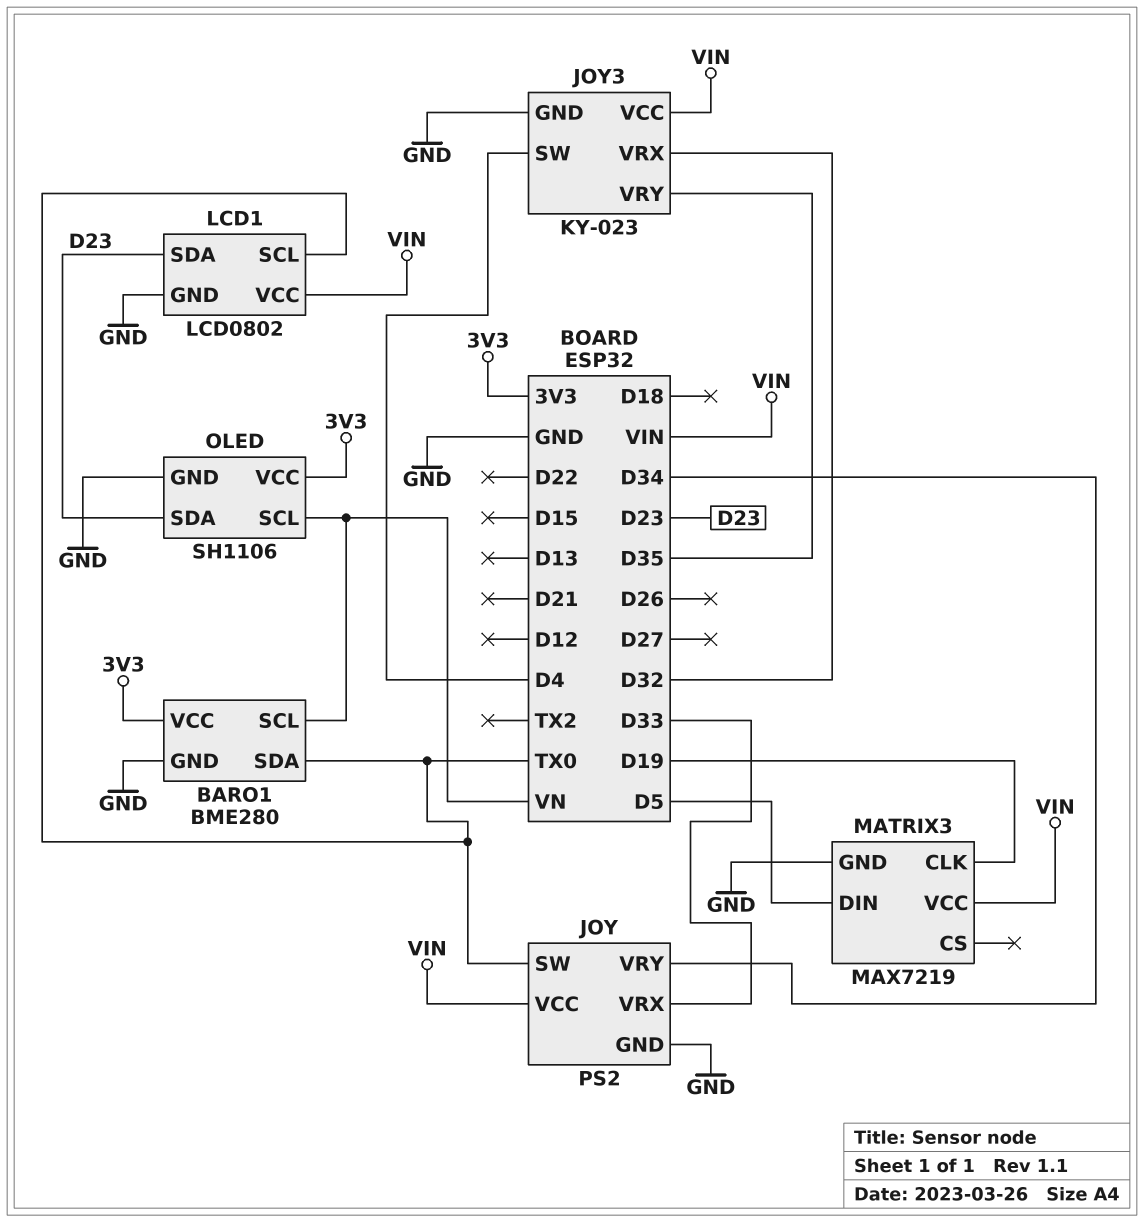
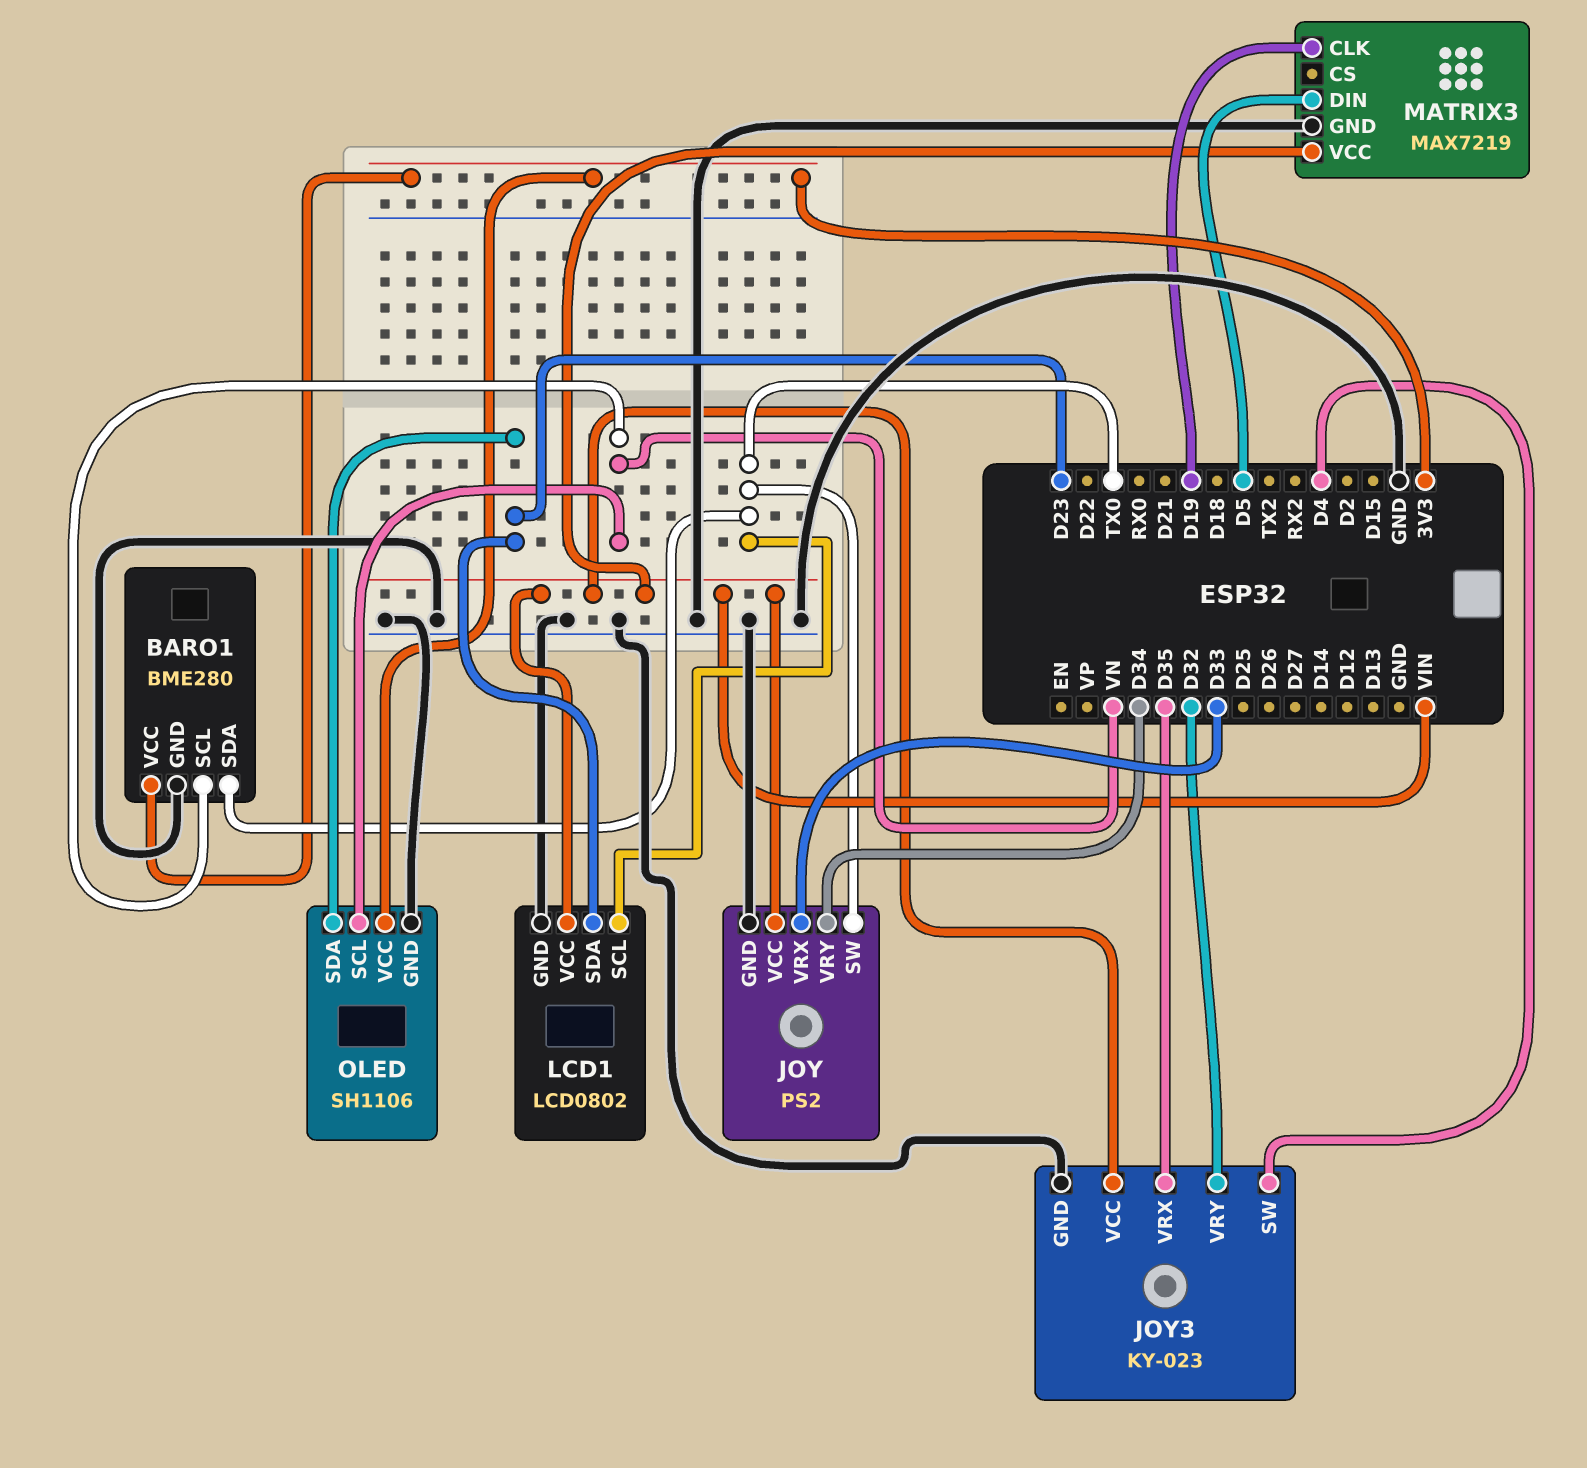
JOY3 pin VRX: D32 -> D35
JOY3 pin VRY: D35 -> D32

